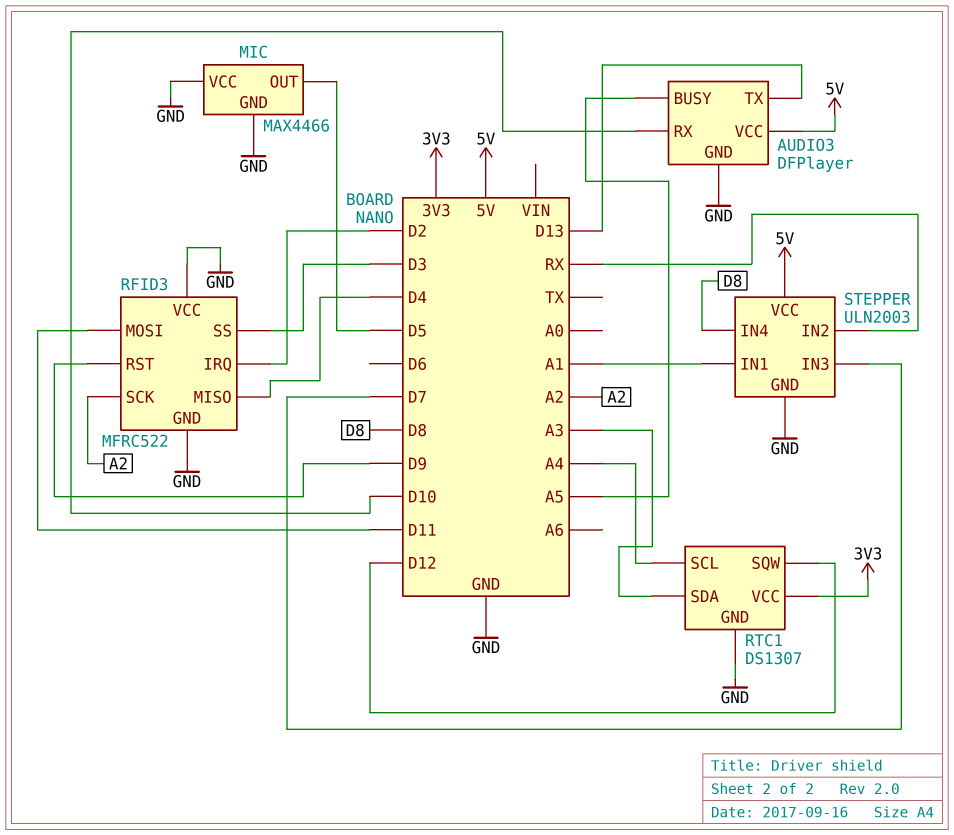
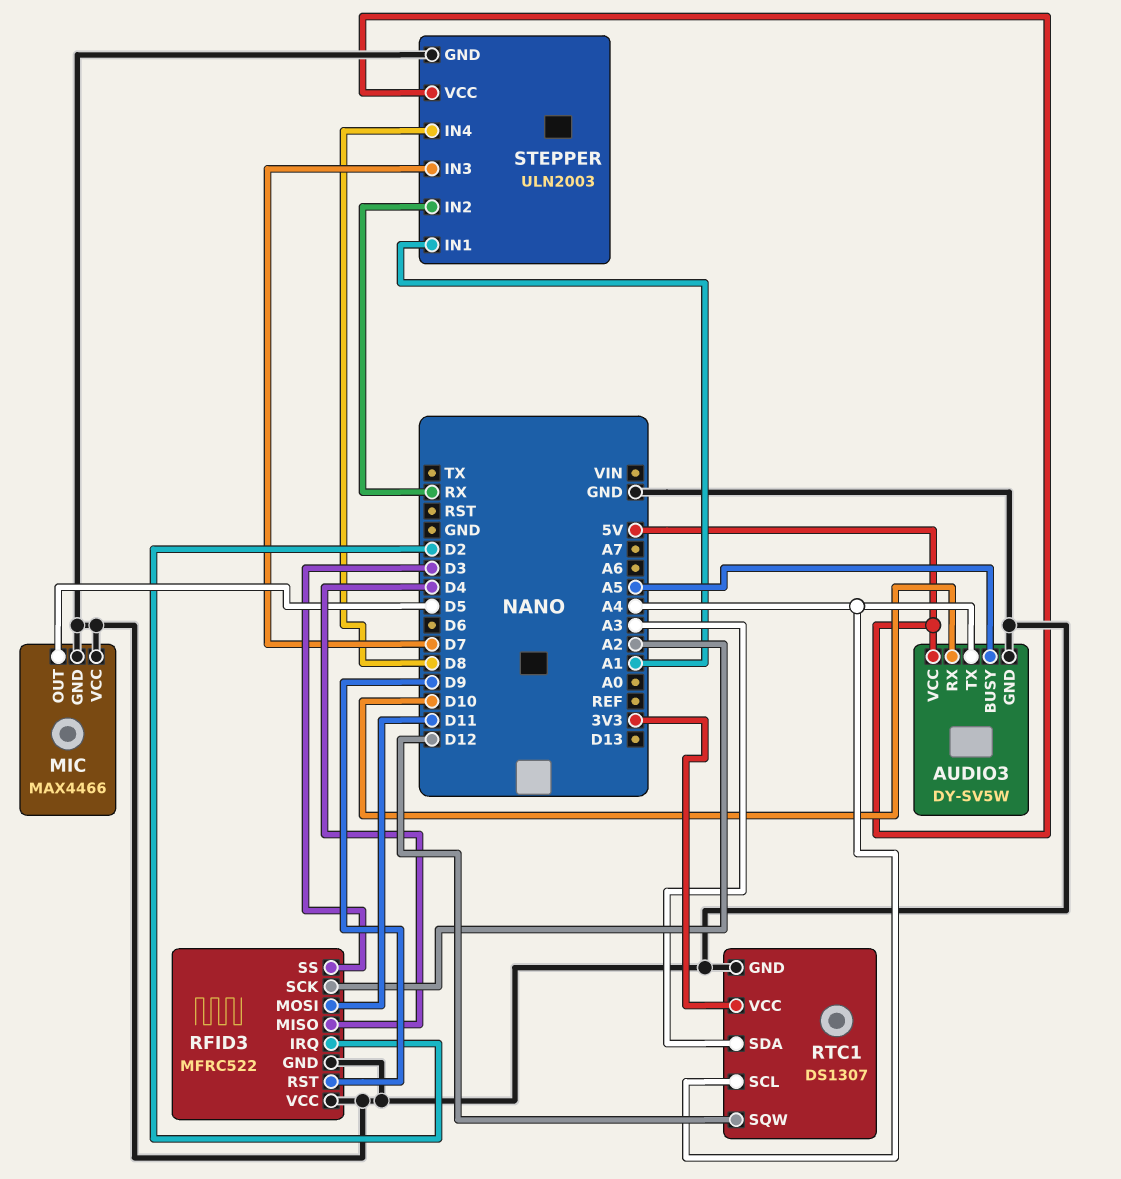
AUDIO3: DFPlayer -> DY-SV5W
AUDIO3 pin TX: D13 -> A4

